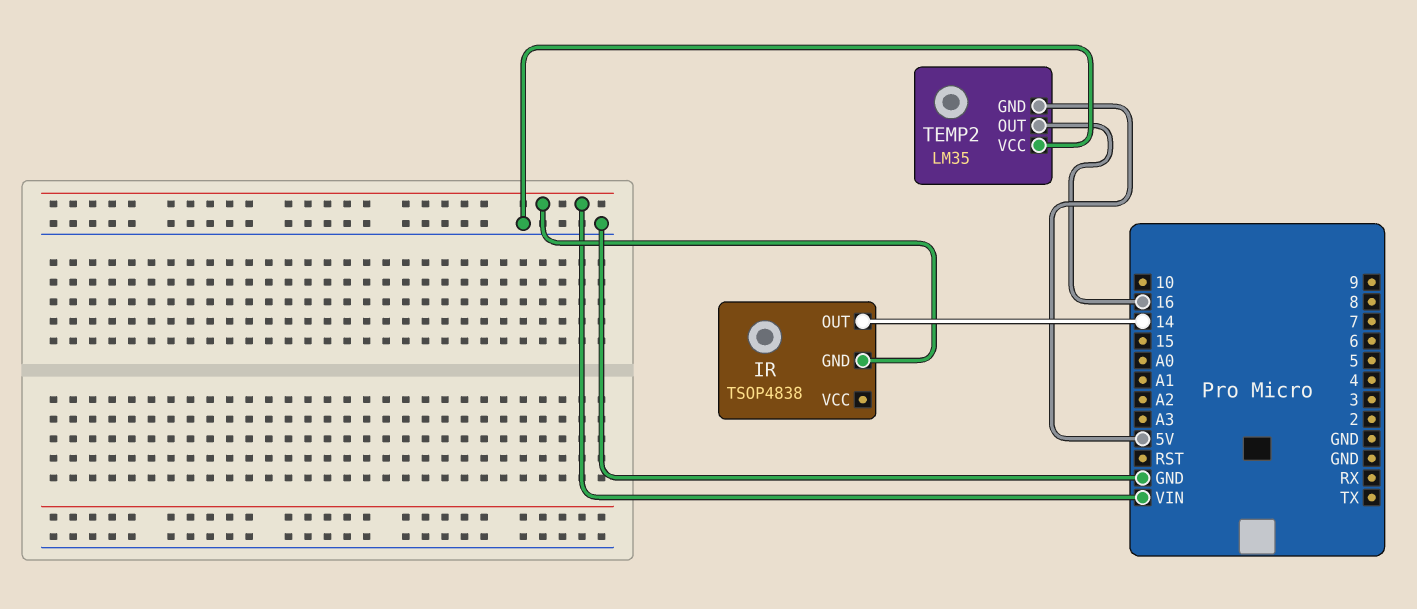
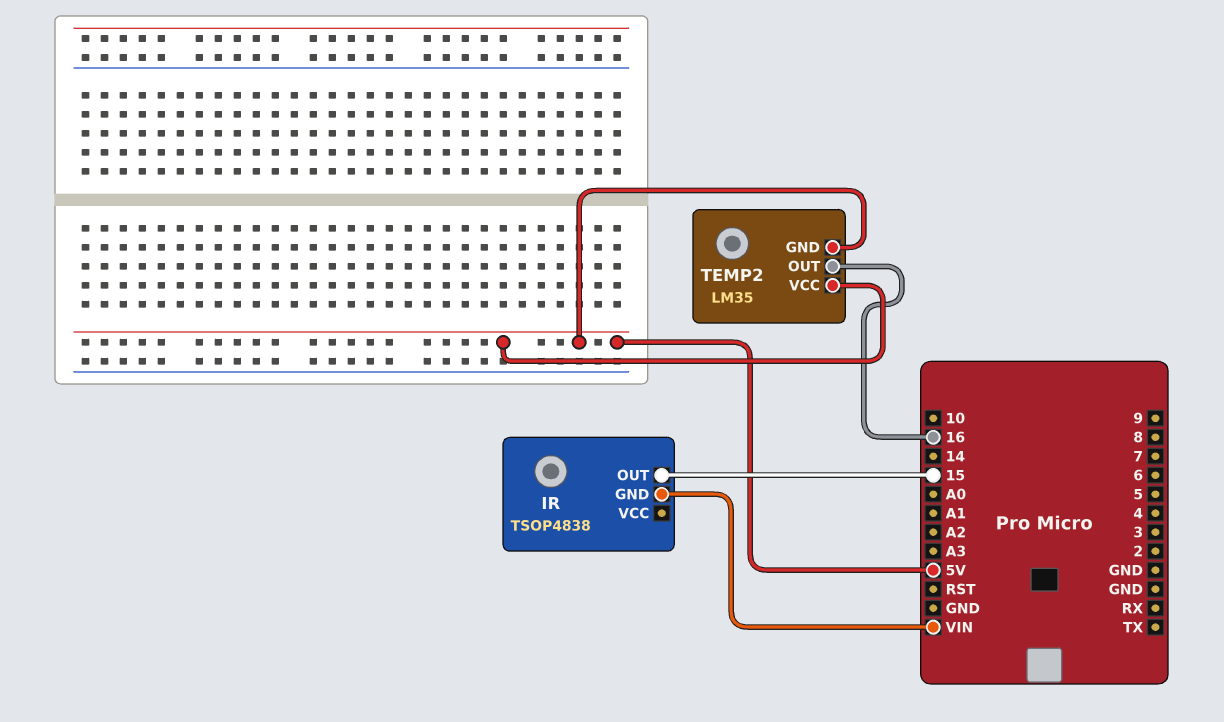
IR pin OUT: 14 -> 15
TEMP2 pin VCC: GND -> 5V

